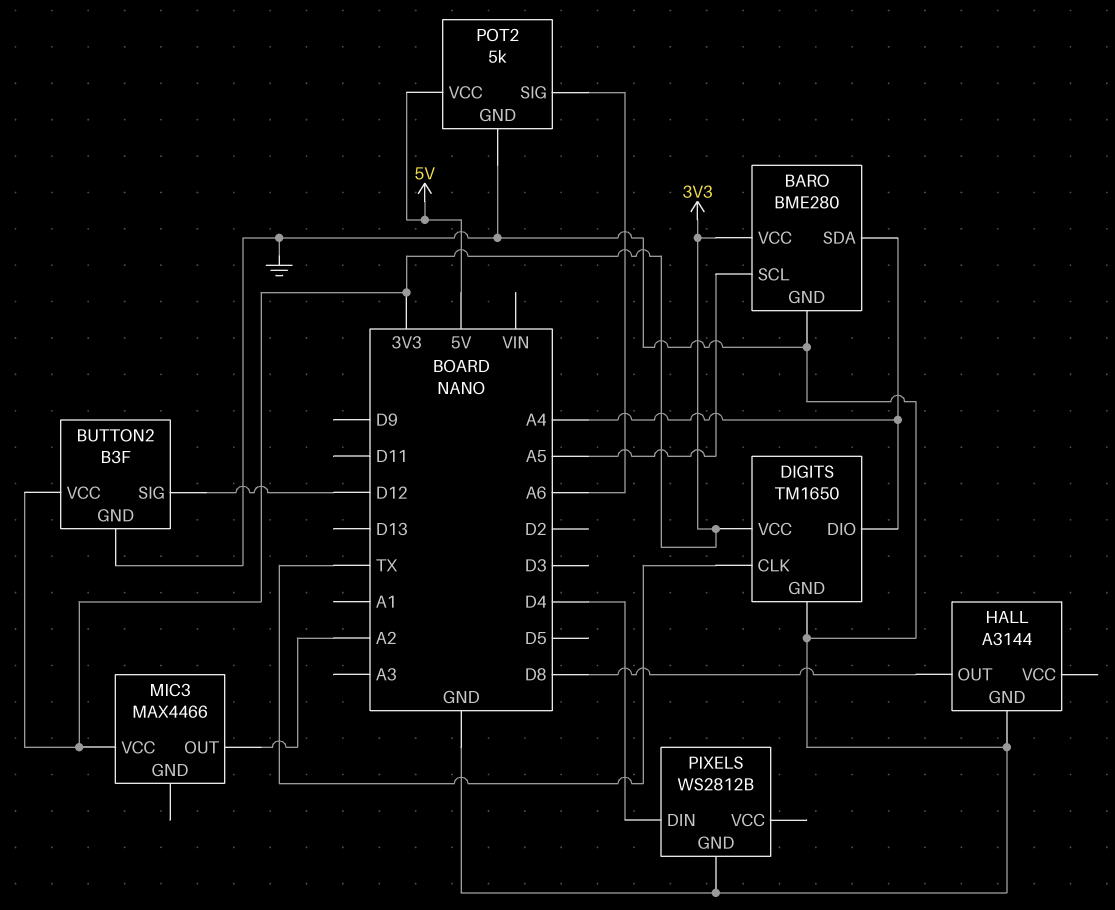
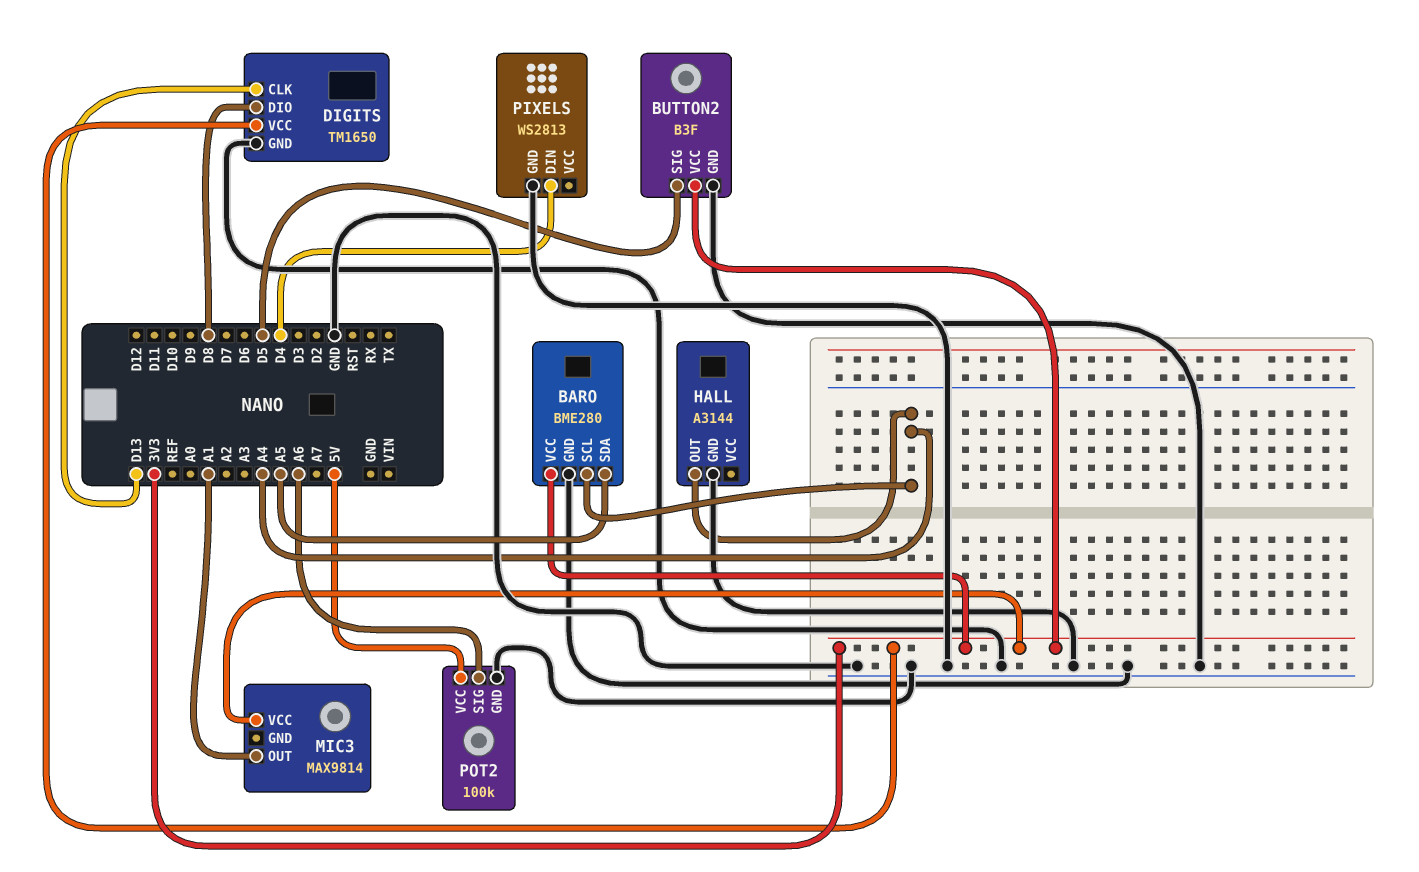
BARO pin SCL: A5 -> A4
BARO pin SDA: A4 -> A5
BUTTON2 pin SIG: D12 -> D5
DIGITS pin CLK: TX -> D13
DIGITS pin DIO: A4 -> D8
HALL pin OUT: D8 -> A4
MIC3: MAX4466 -> MAX9814
MIC3 pin OUT: A2 -> A1
PIXELS: WS2812B -> WS2813
POT2: 5k -> 100k

